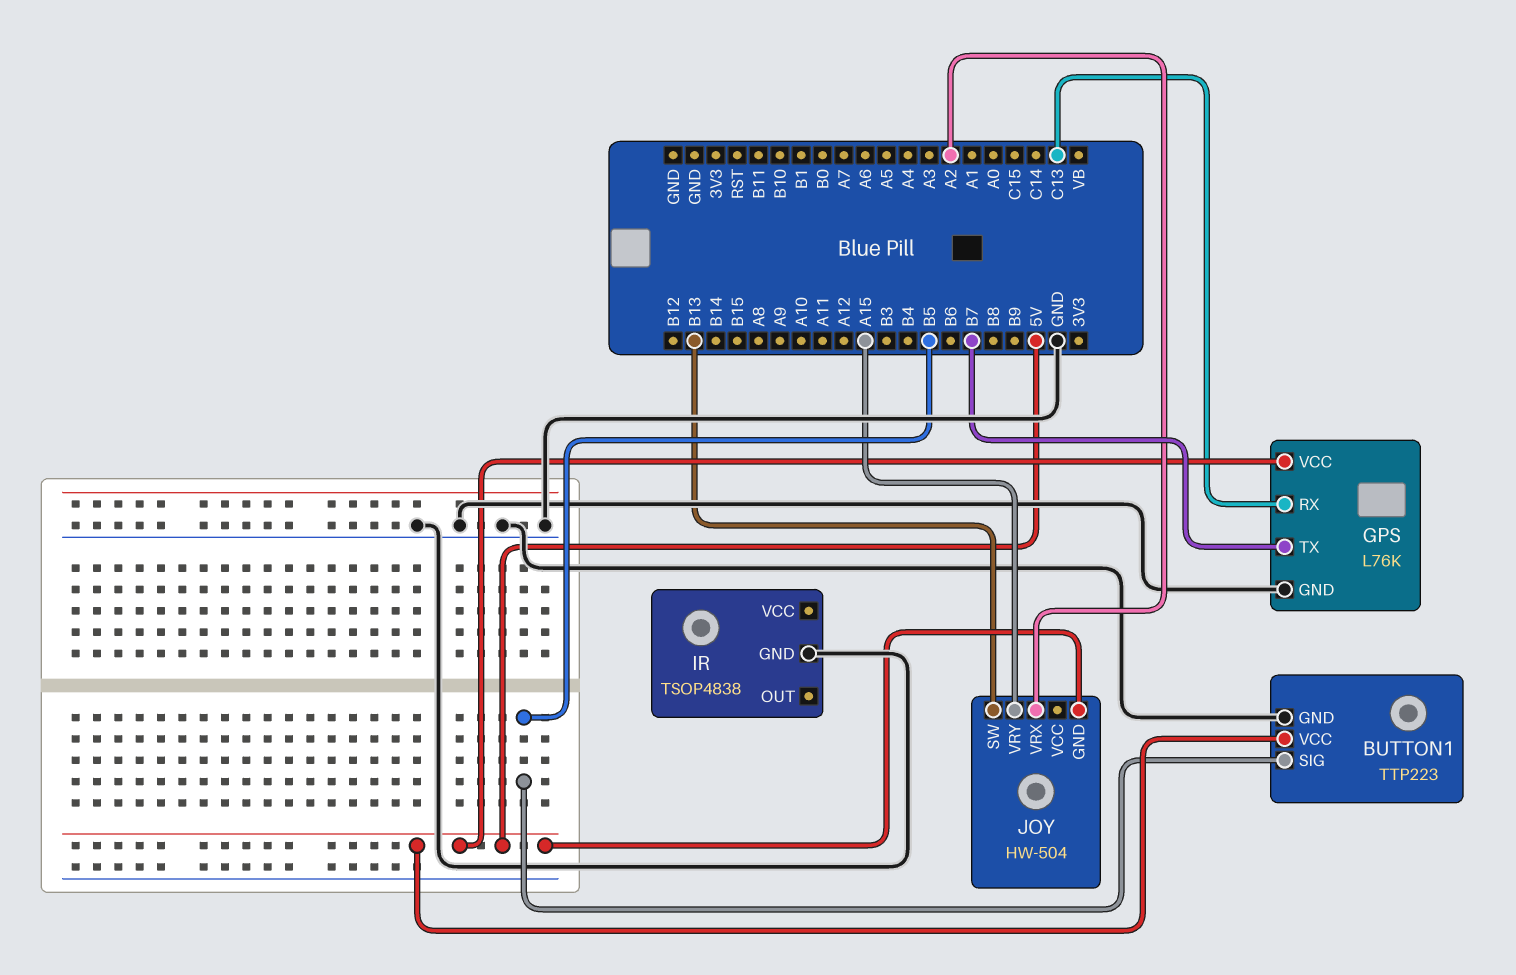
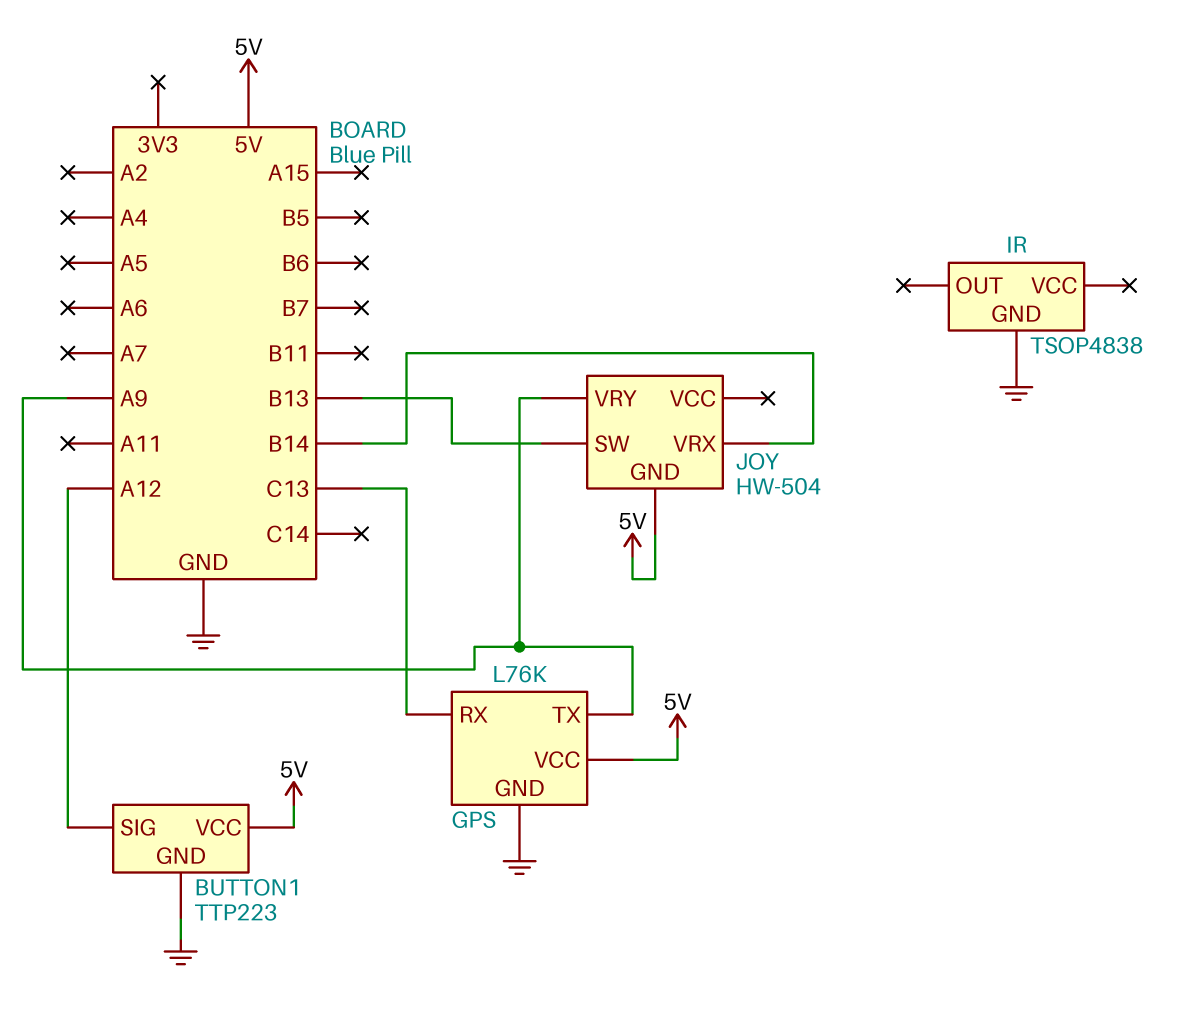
BUTTON1 pin SIG: B5 -> A12
GPS pin TX: B7 -> A9
JOY pin VRX: A2 -> B14
JOY pin VRY: A15 -> A9

